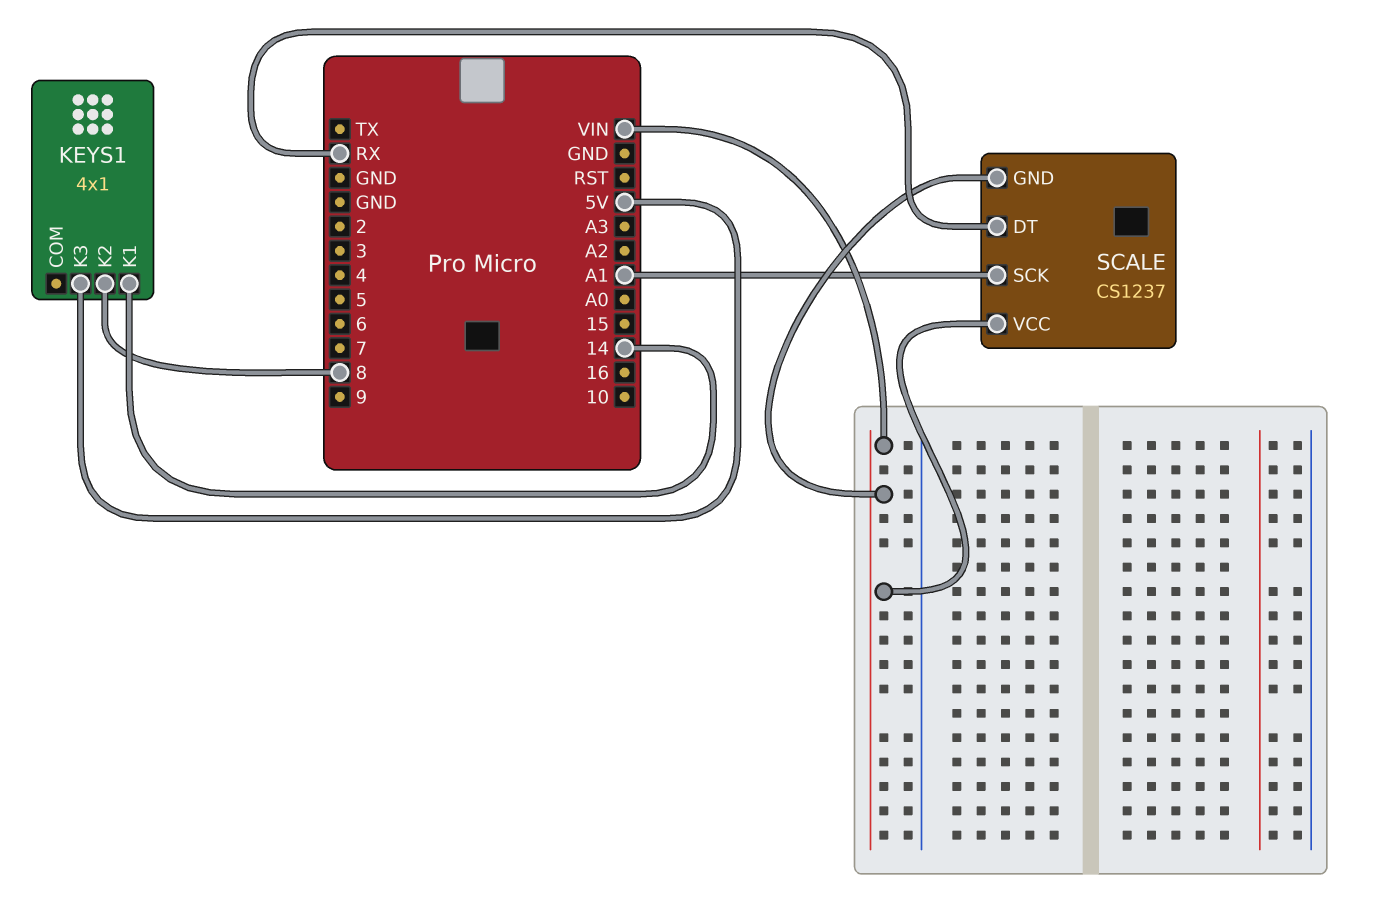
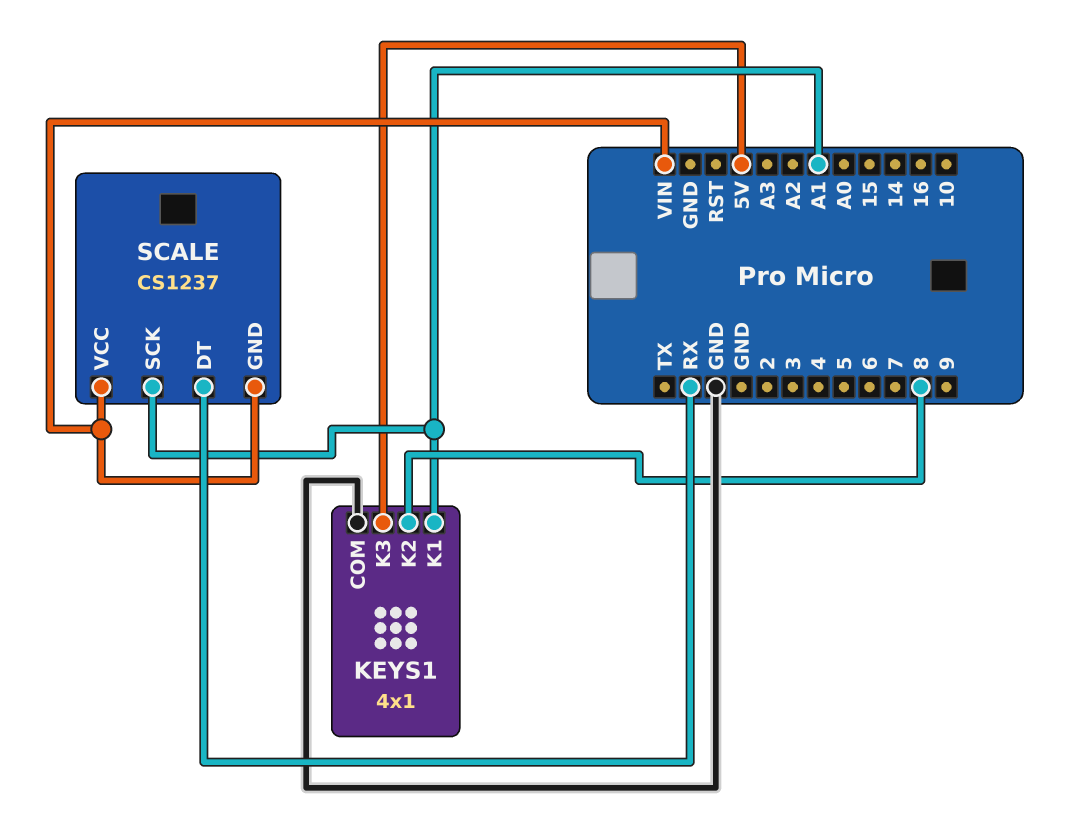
KEYS1 pin COM: none -> GND
KEYS1 pin K1: 14 -> A1

